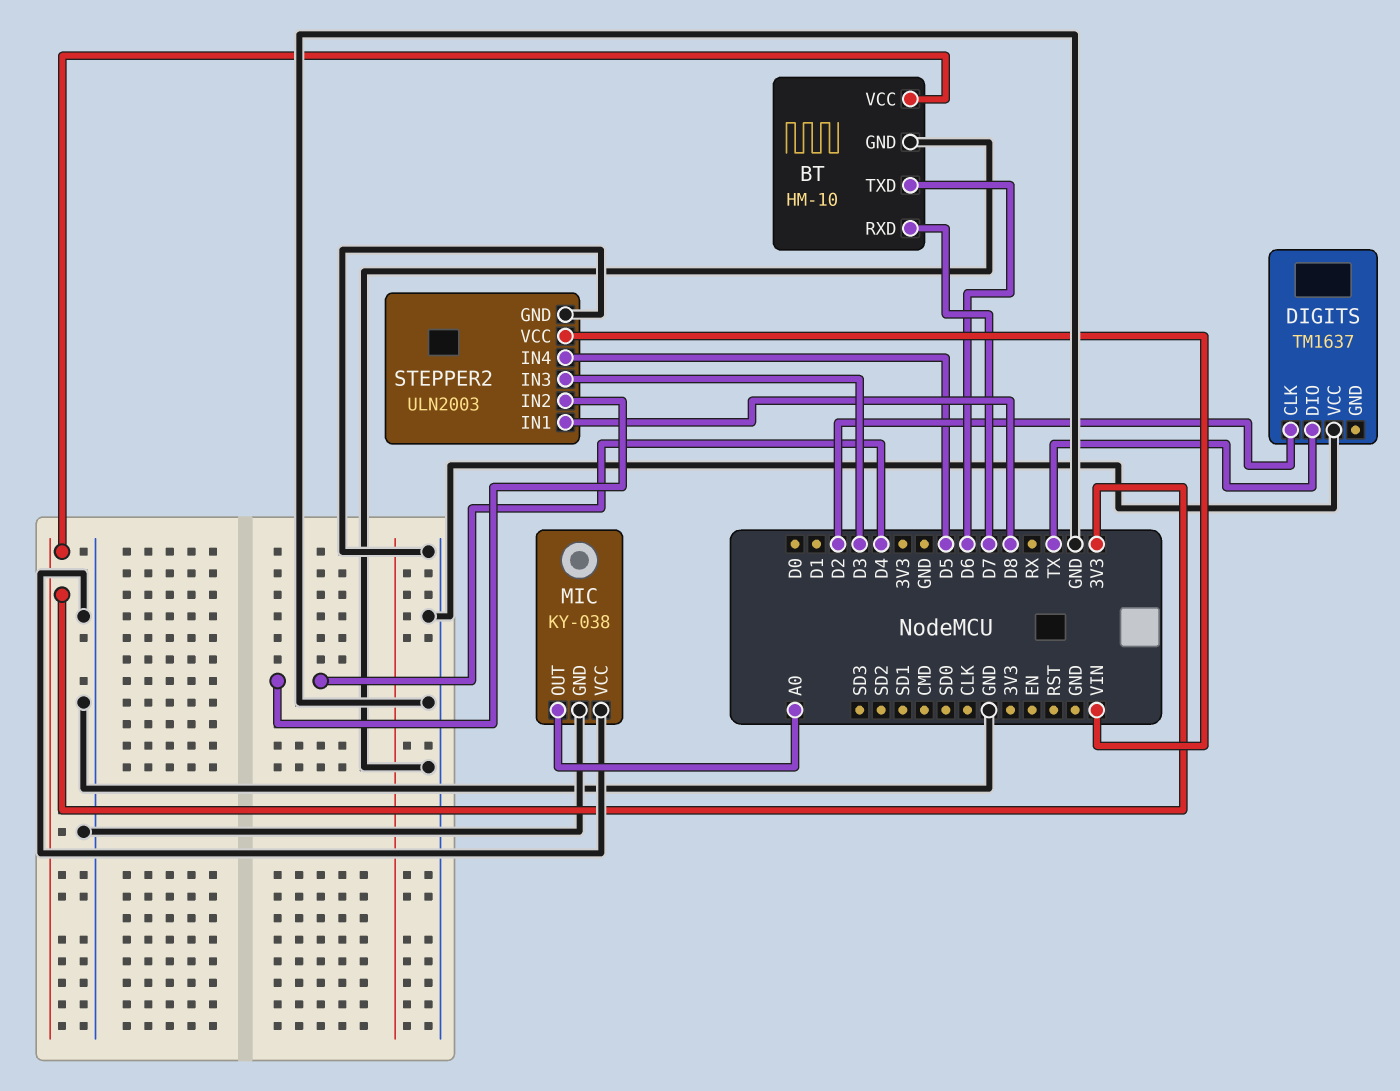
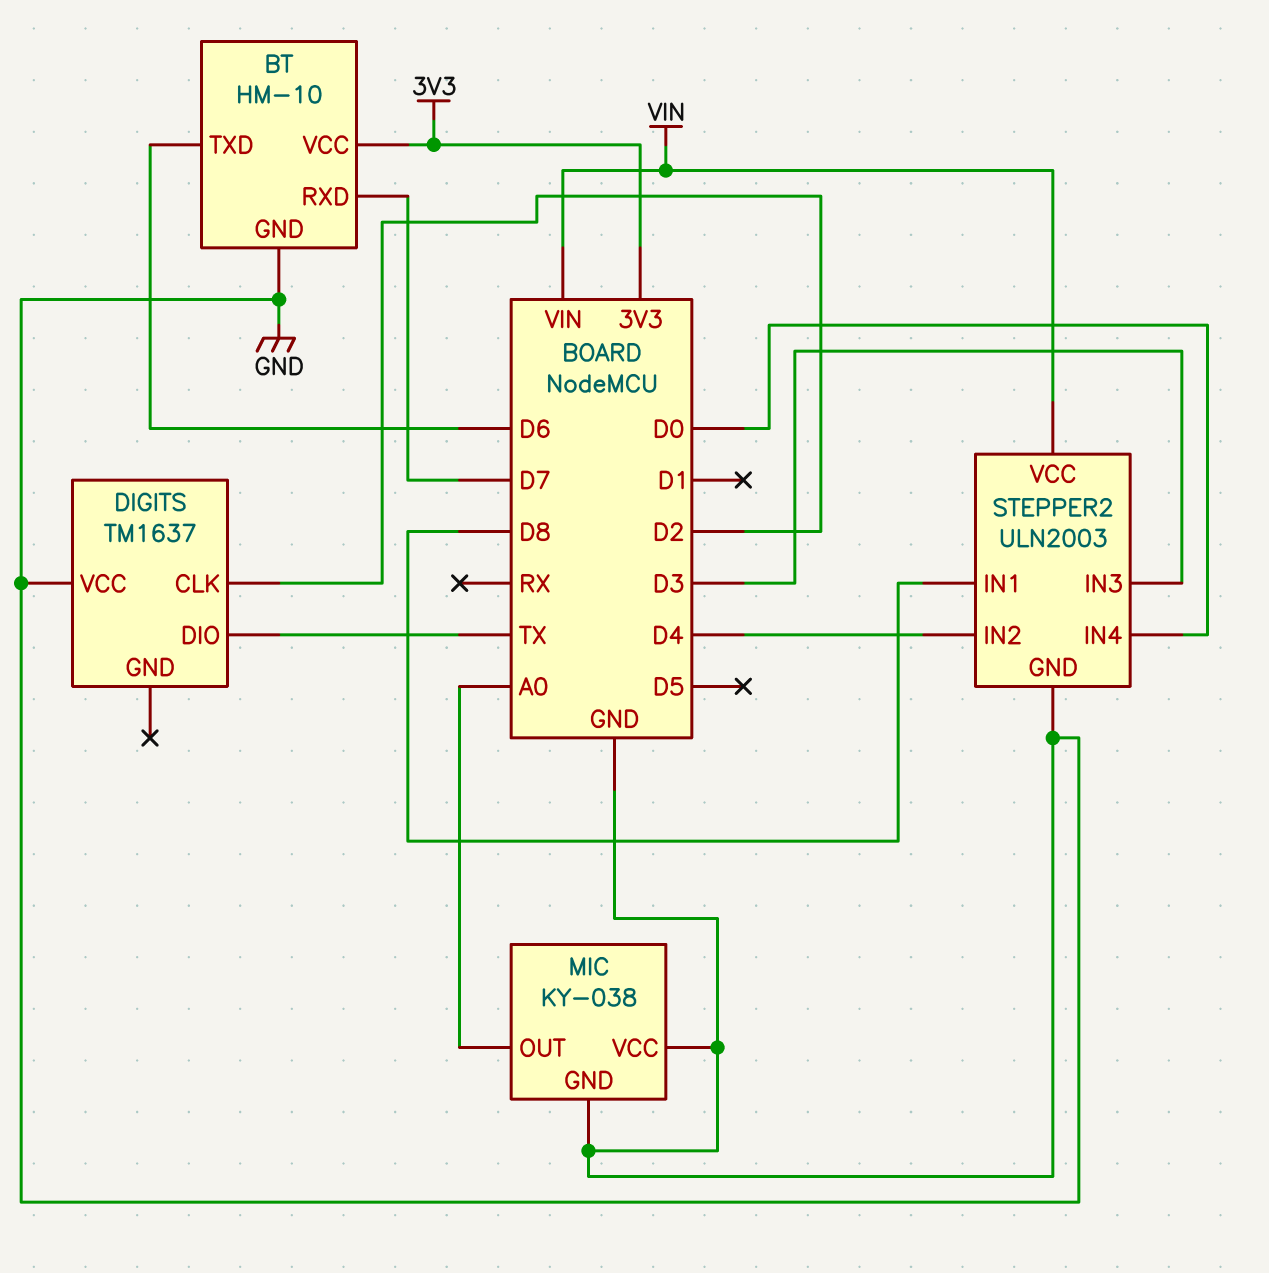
STEPPER2 pin IN4: D5 -> D0

